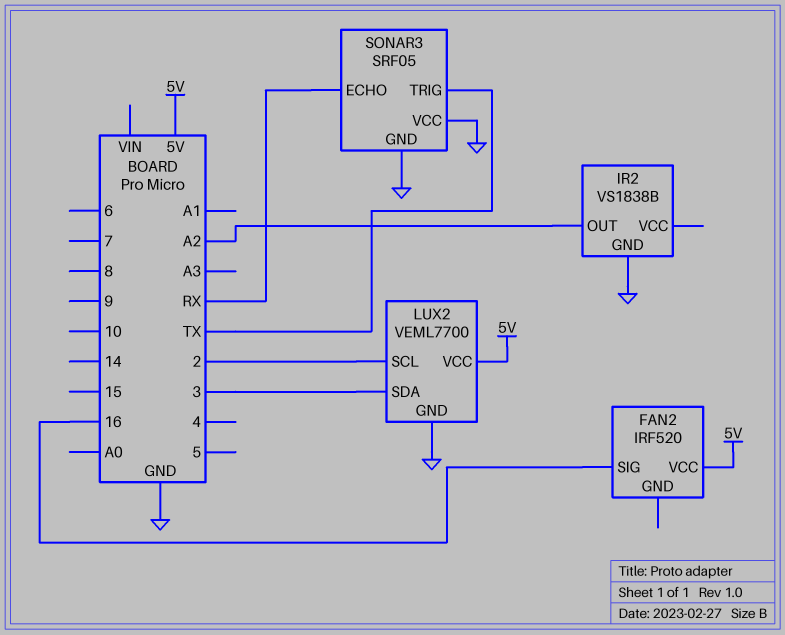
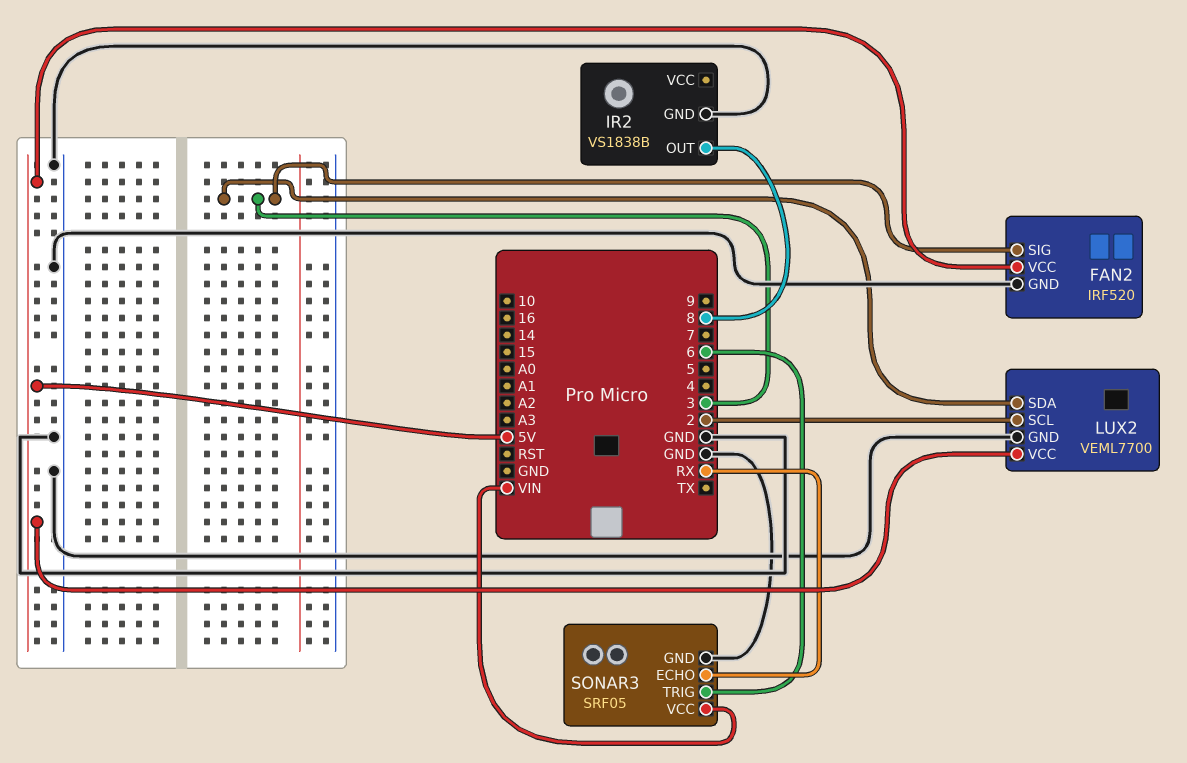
FAN2 pin GND: none -> GND
FAN2 pin SIG: 16 -> 3
IR2 pin OUT: A2 -> 8
SONAR3 pin TRIG: TX -> 6
SONAR3 pin VCC: GND -> VIN

